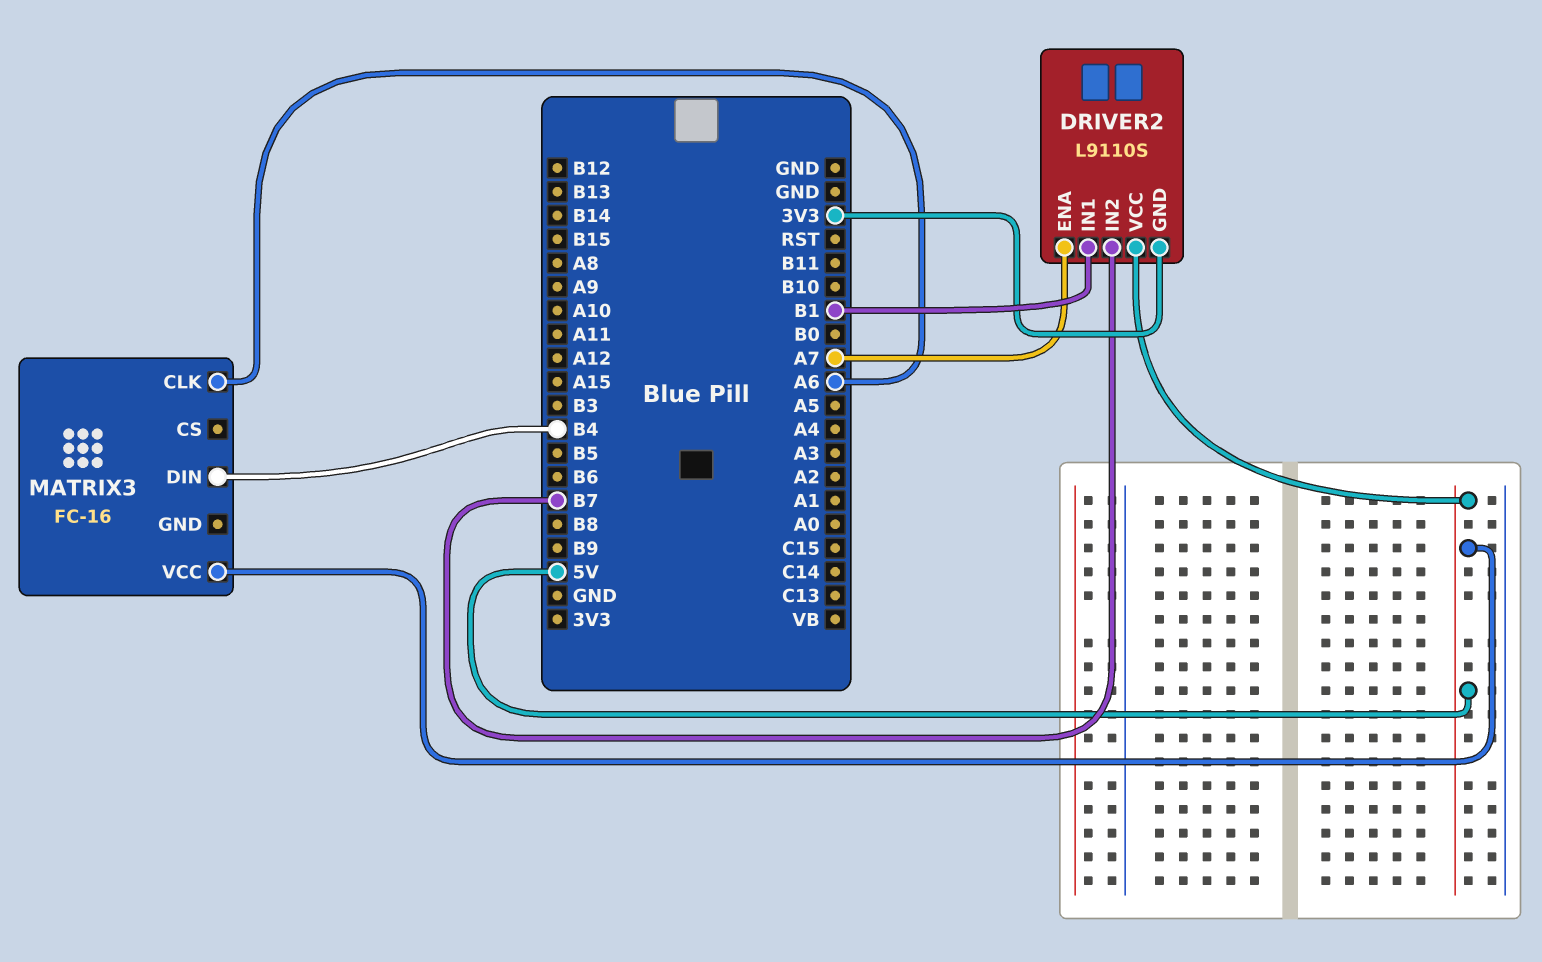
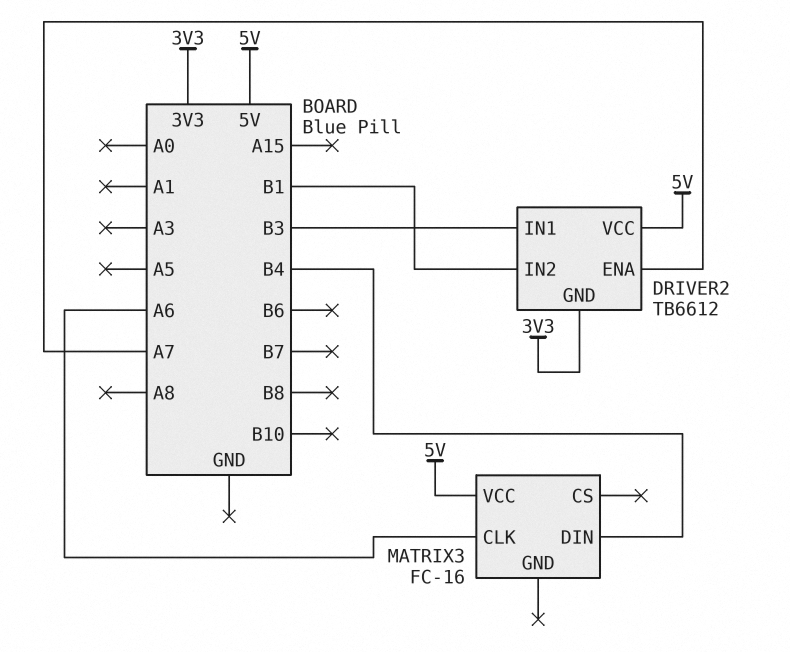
DRIVER2: L9110S -> TB6612
DRIVER2 pin IN1: B1 -> B3
DRIVER2 pin IN2: B7 -> B1

